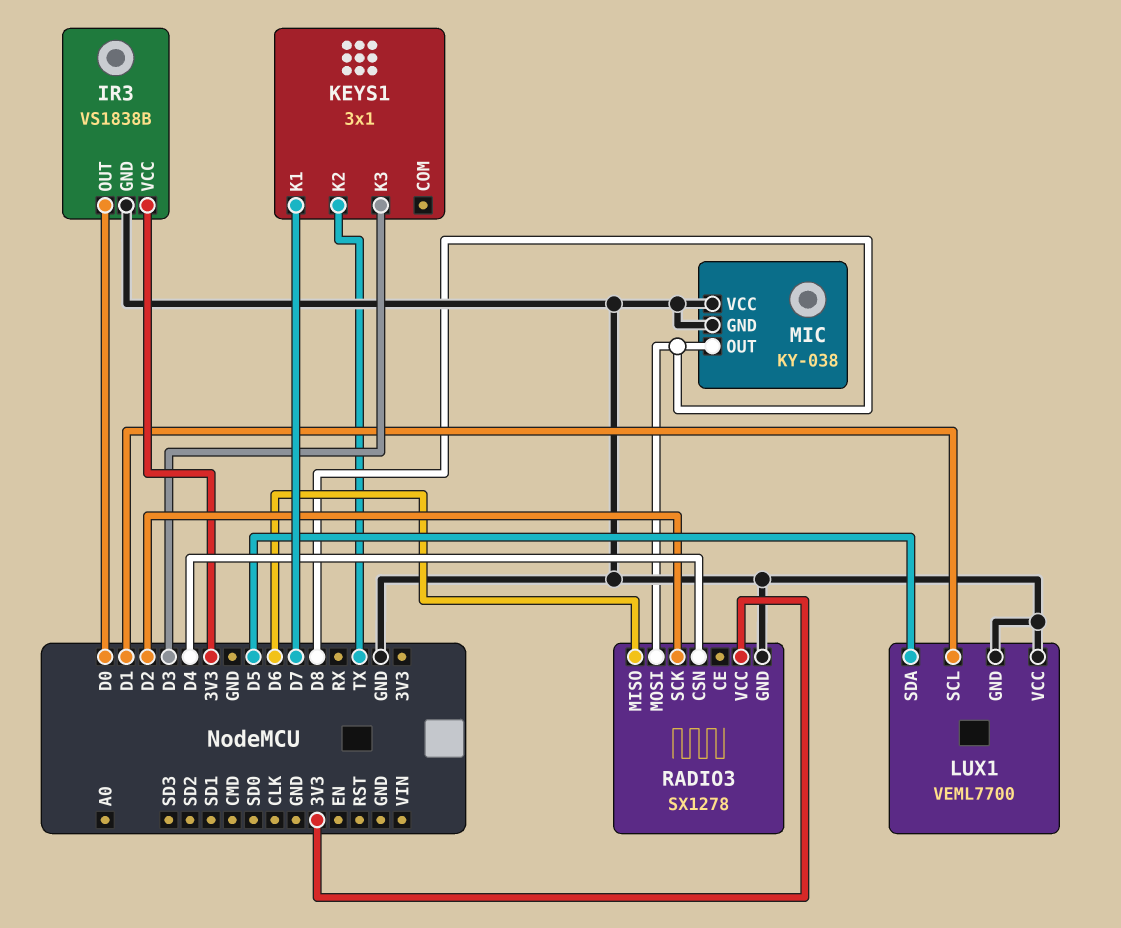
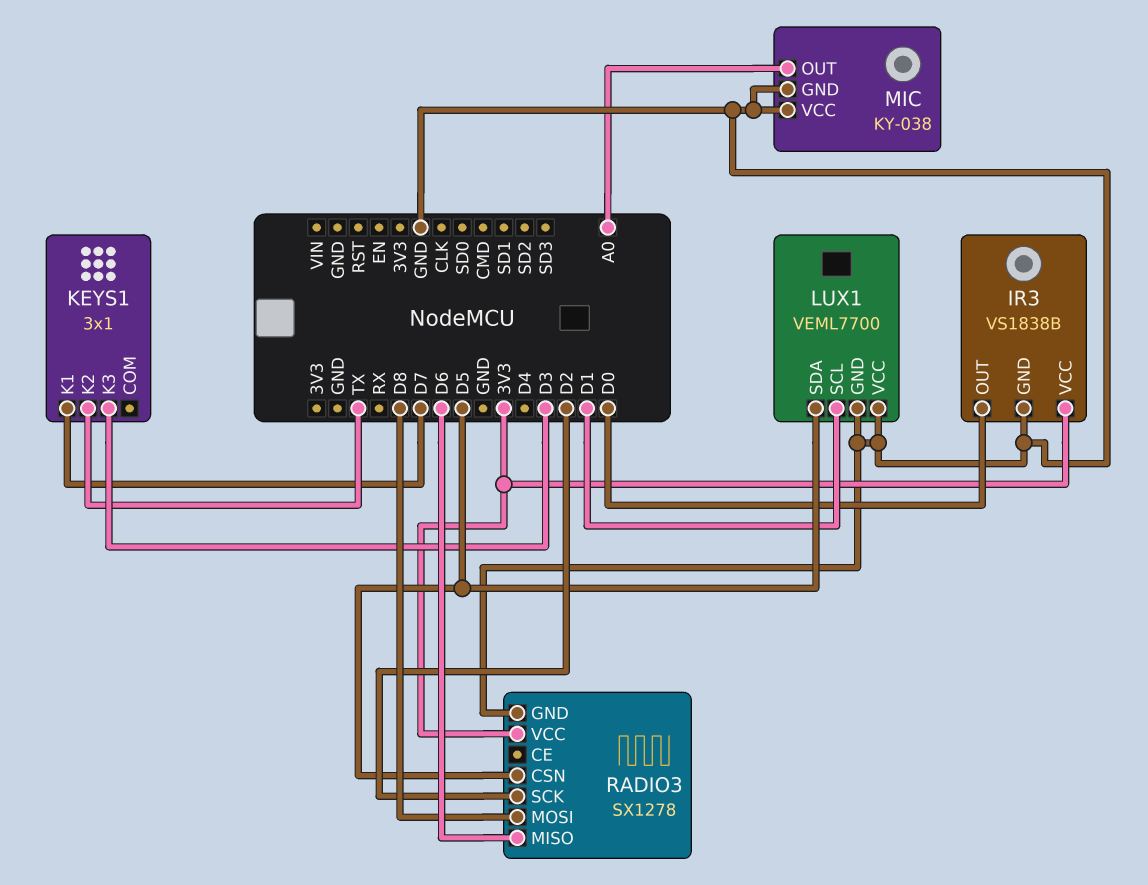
MIC pin OUT: D8 -> A0
RADIO3 pin CSN: D4 -> D5

